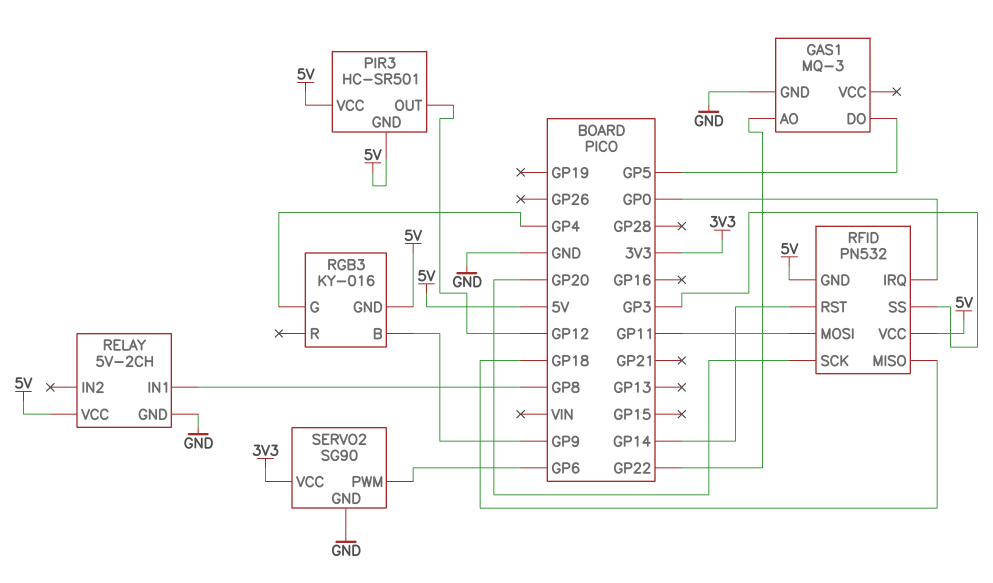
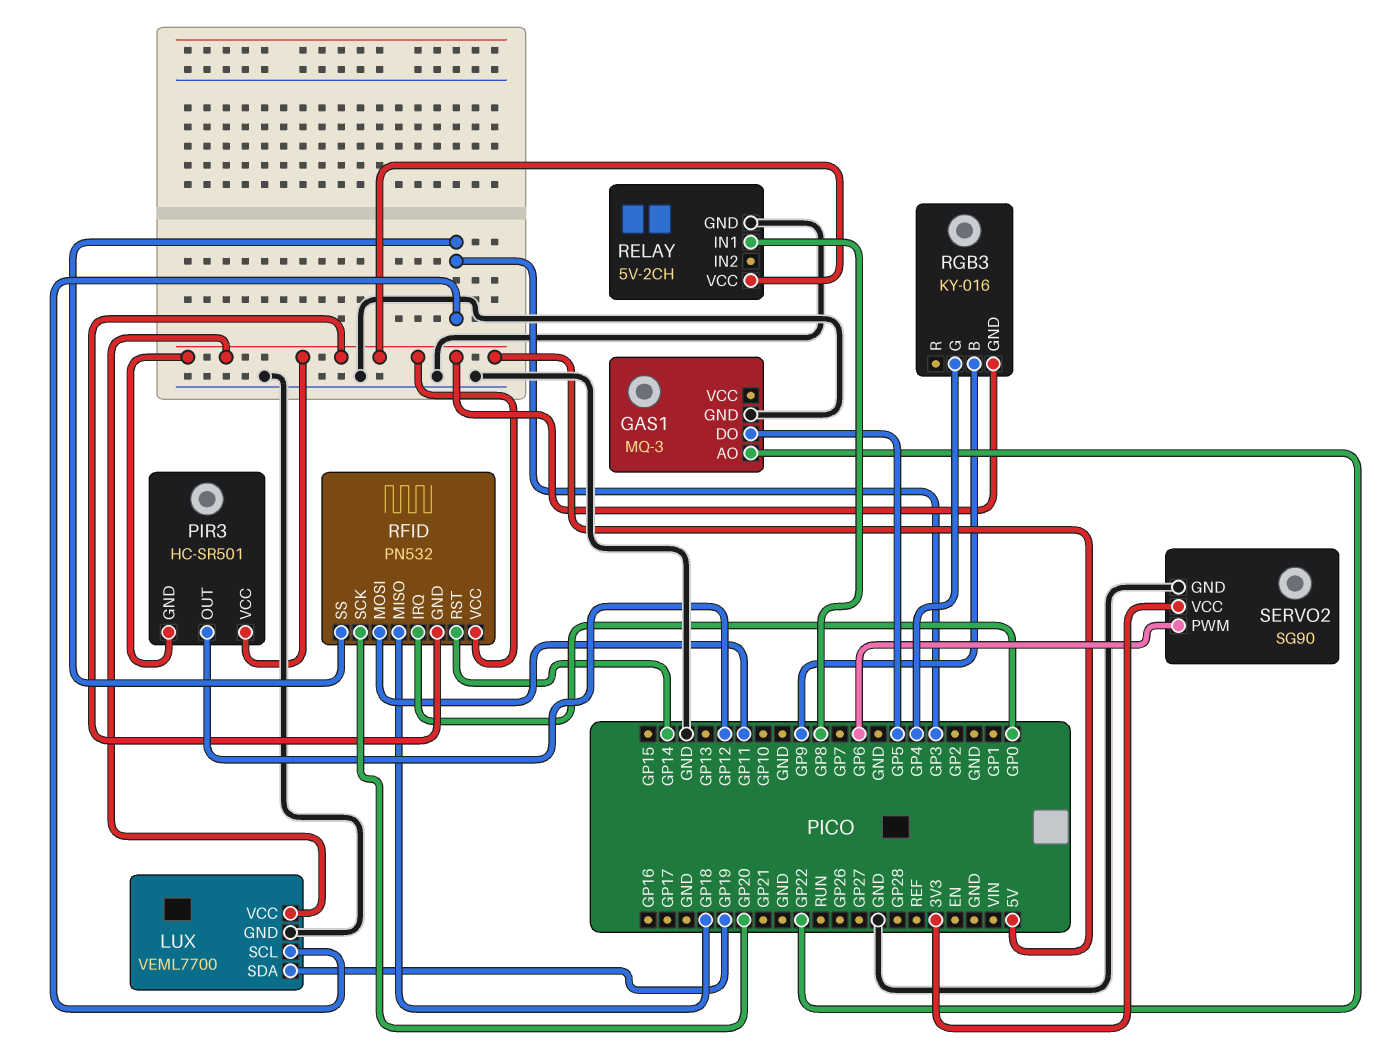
LUX: none -> VEML7700
LUX pin GND: none -> GND
LUX pin SCL: none -> GP3
LUX pin SDA: none -> GP19
LUX pin VCC: none -> 5V

